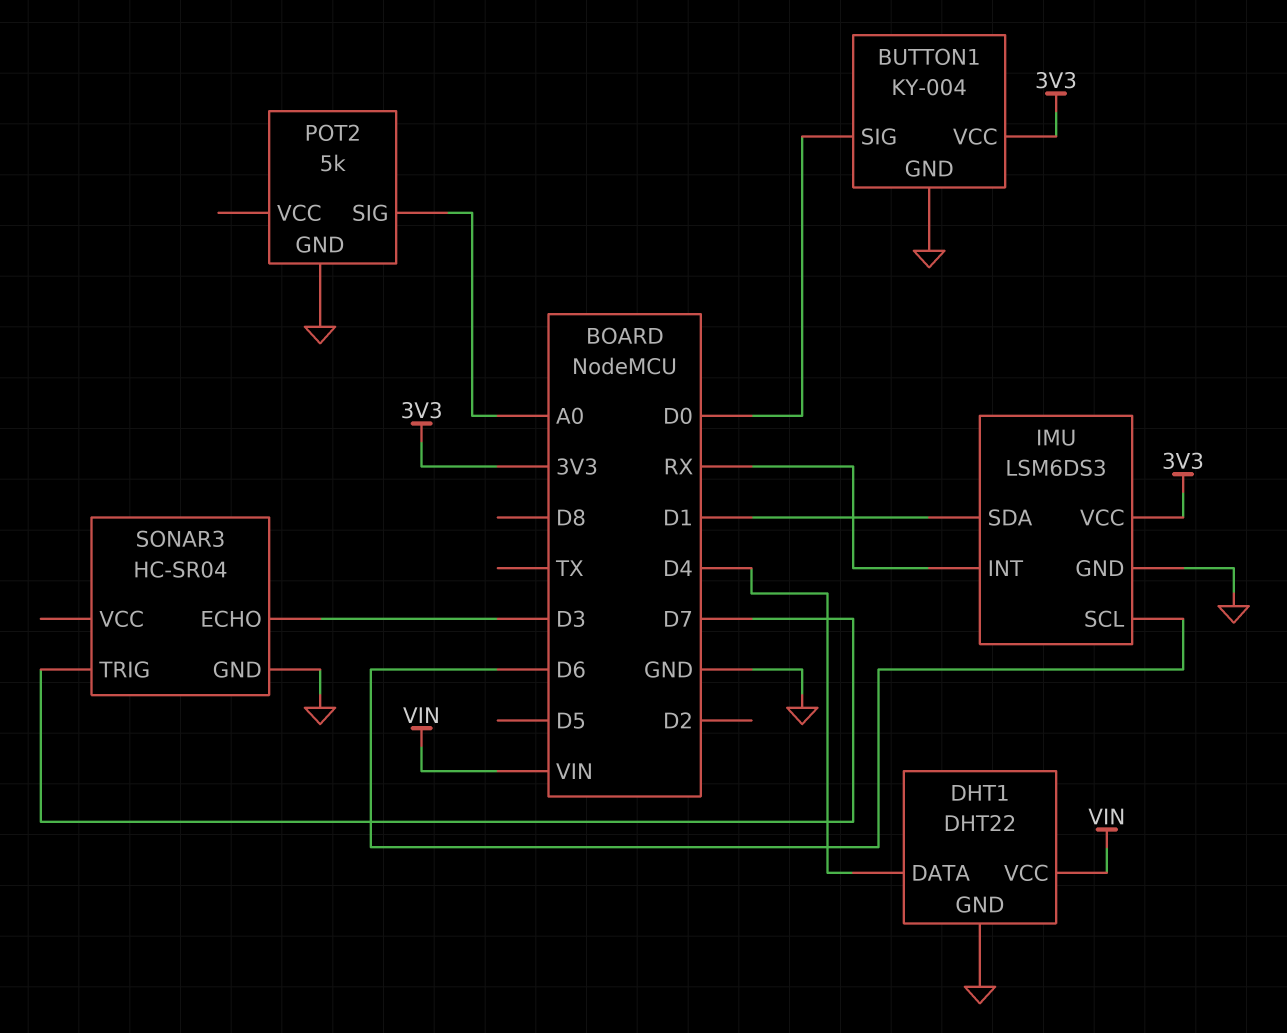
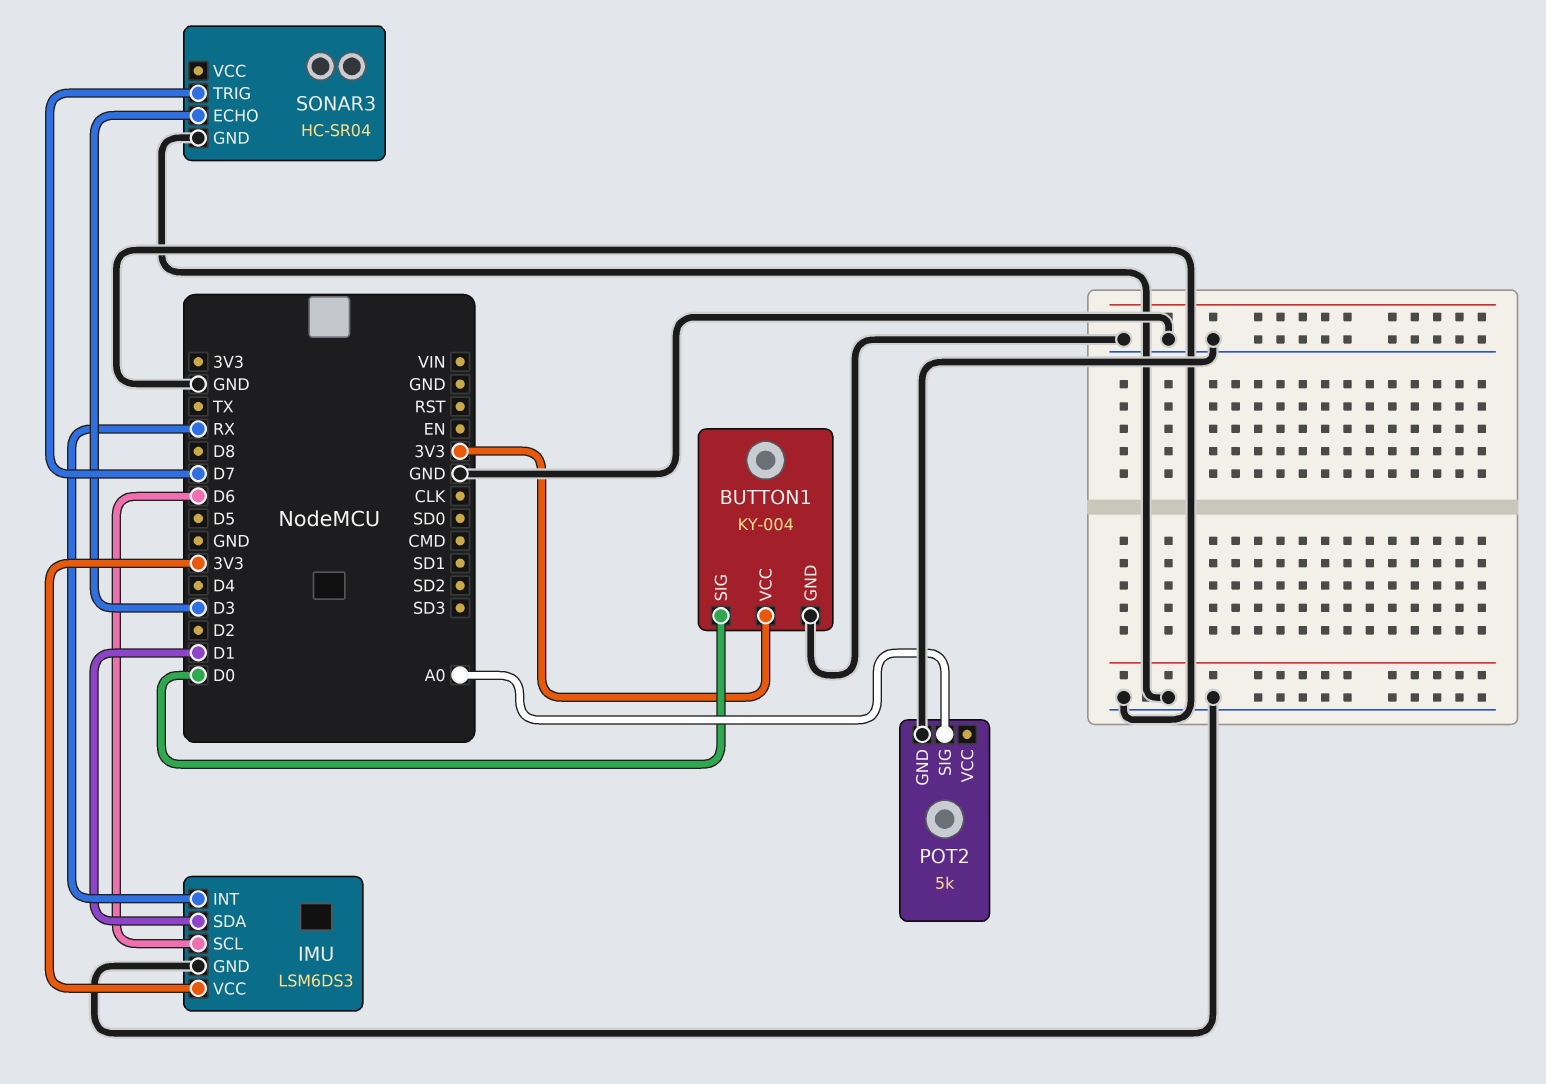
DHT1: DHT22 -> none
DHT1 pin DATA: D4 -> none
DHT1 pin GND: GND -> none
DHT1 pin VCC: VIN -> none

